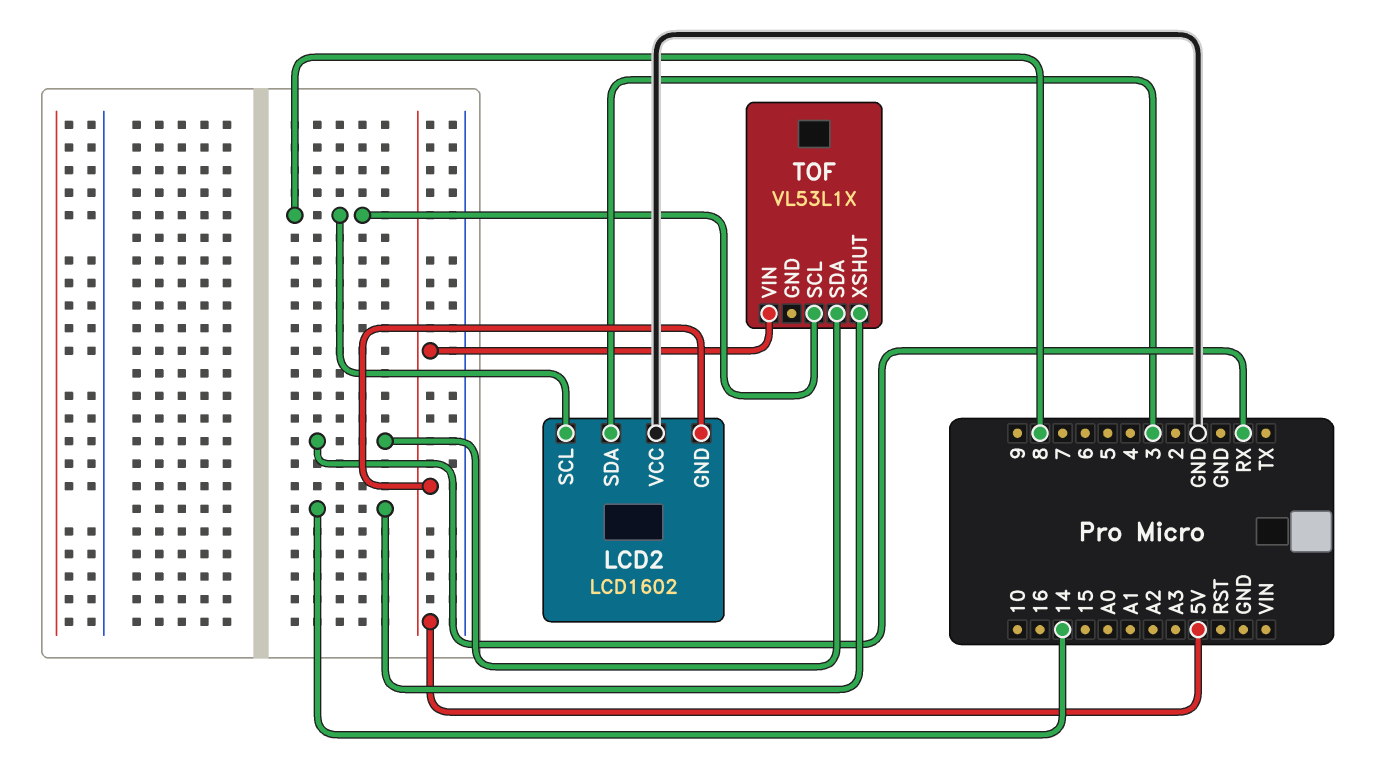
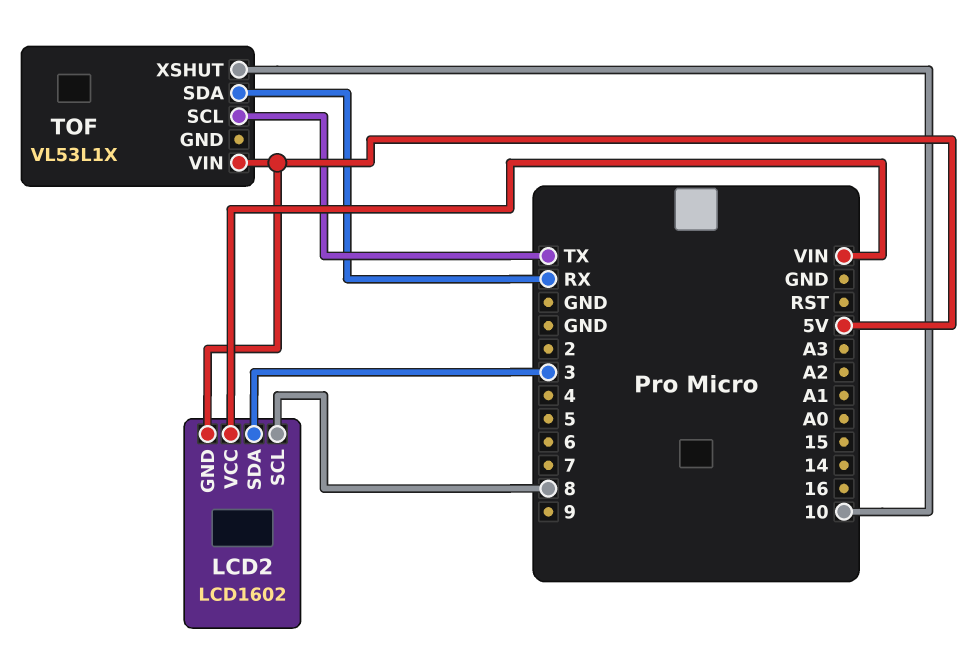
LCD2 pin VCC: GND -> VIN
TOF pin SCL: 8 -> TX
TOF pin XSHUT: 14 -> 10

